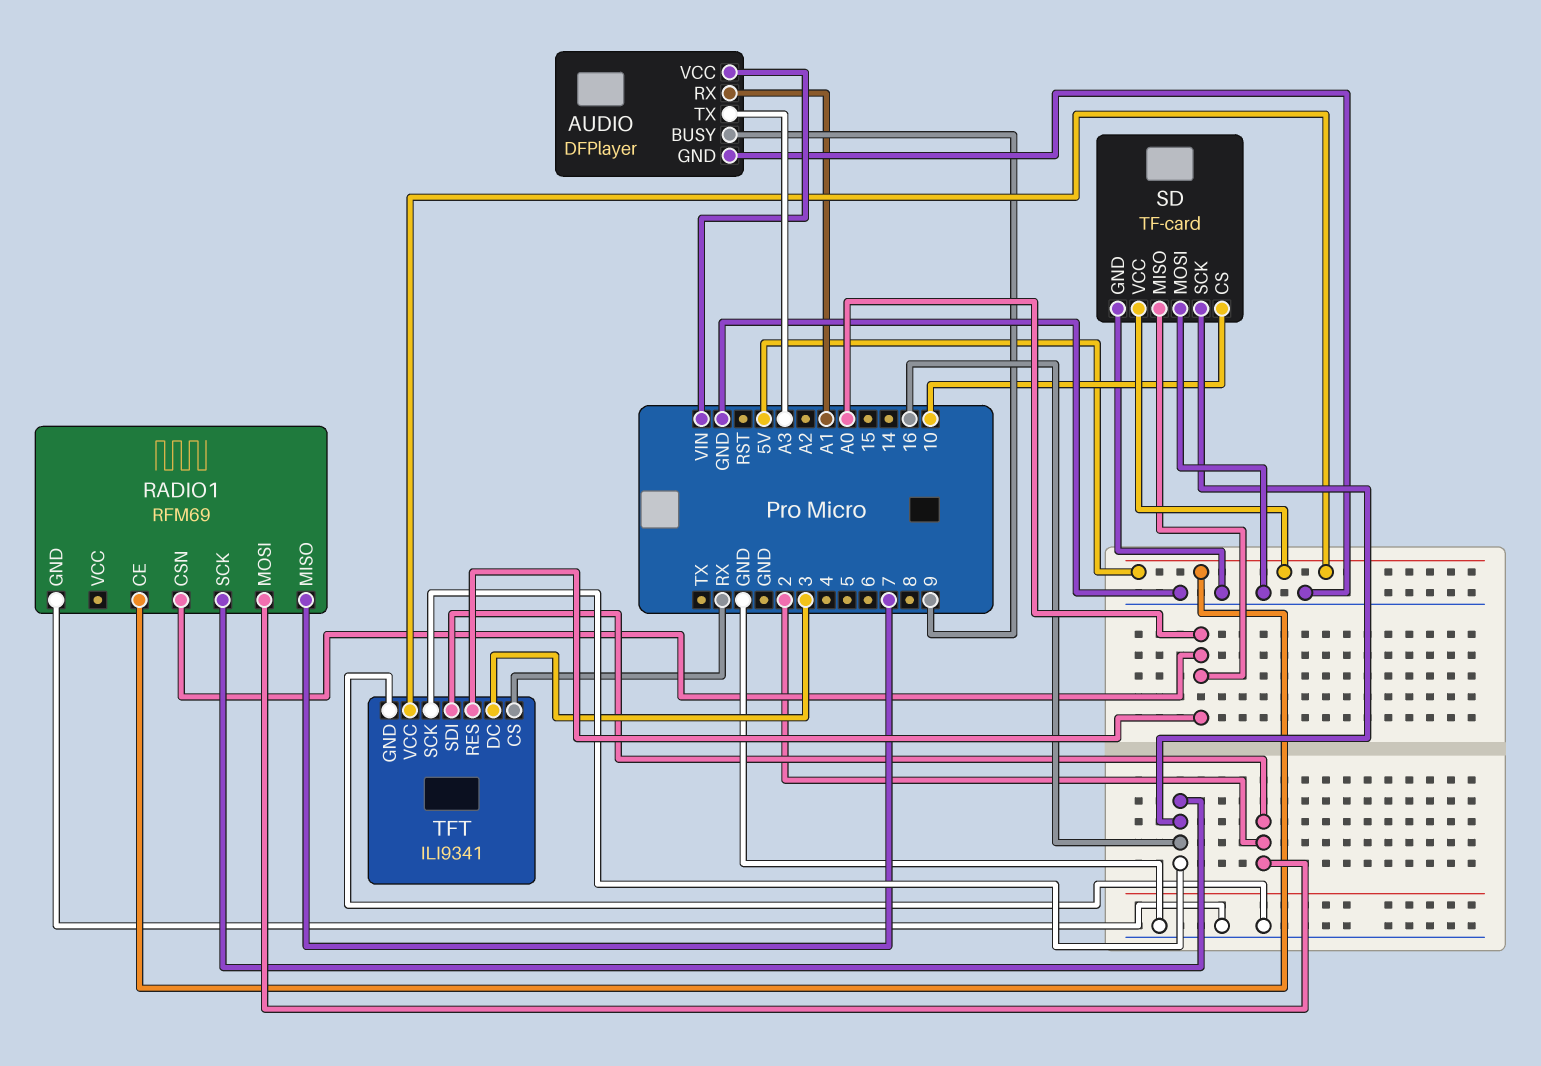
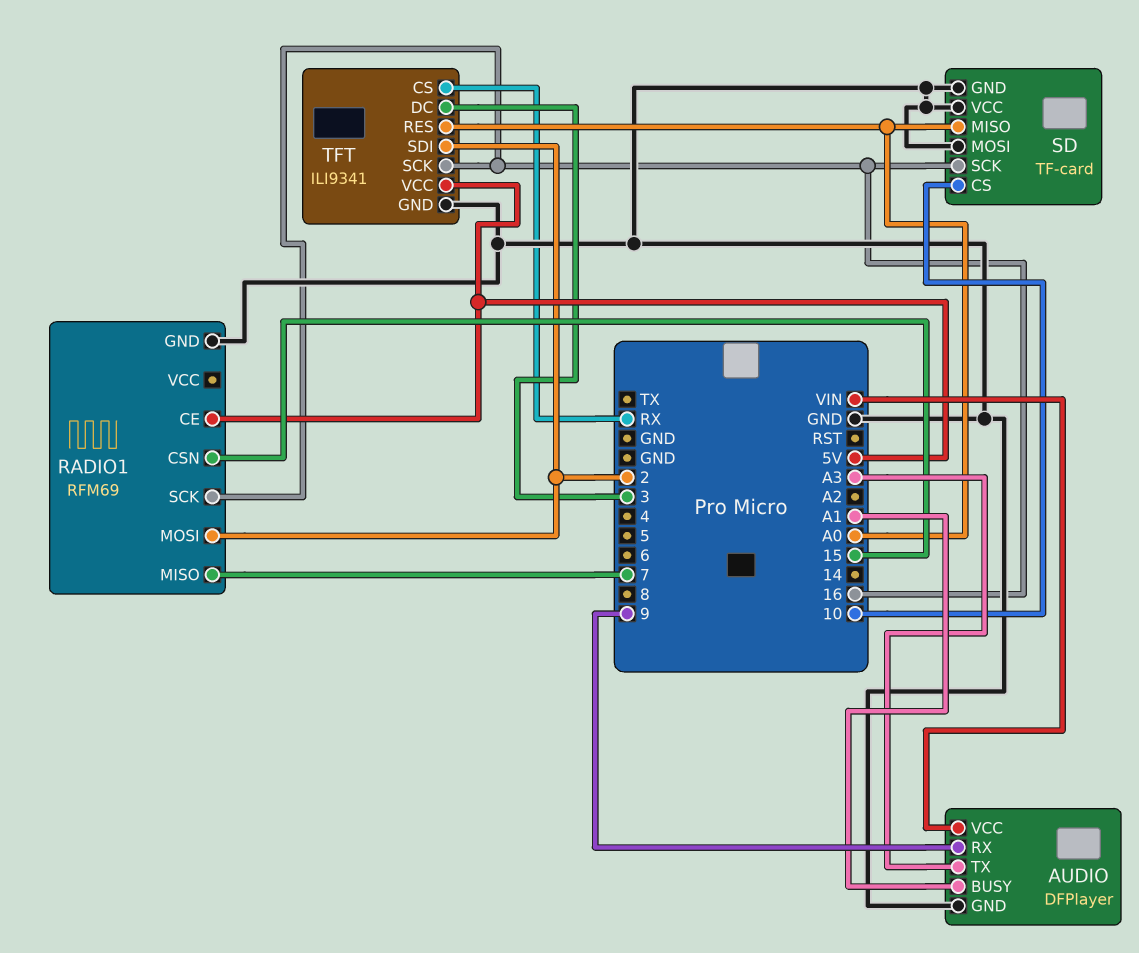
AUDIO pin BUSY: 9 -> A1
AUDIO pin RX: A1 -> 9
RADIO1 pin CSN: A0 -> 15
SD pin VCC: 5V -> GND

